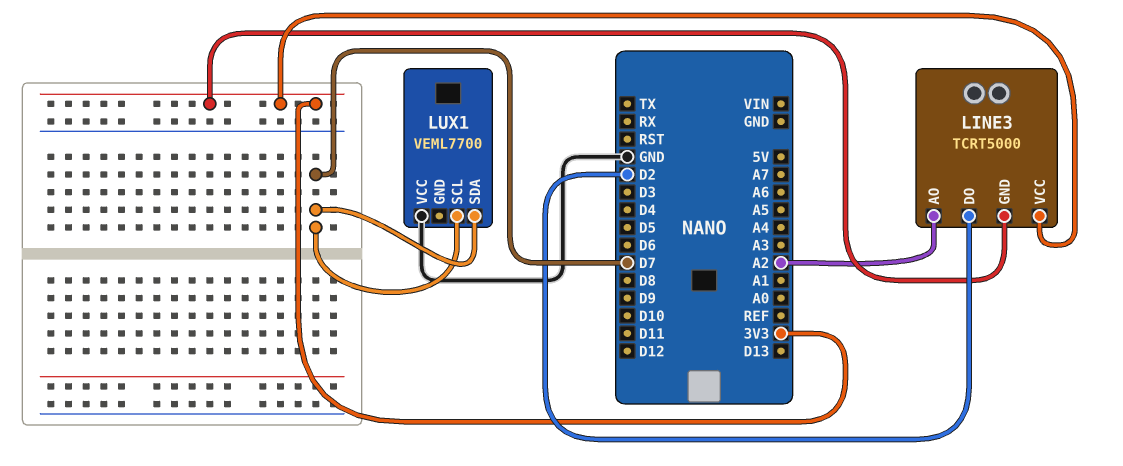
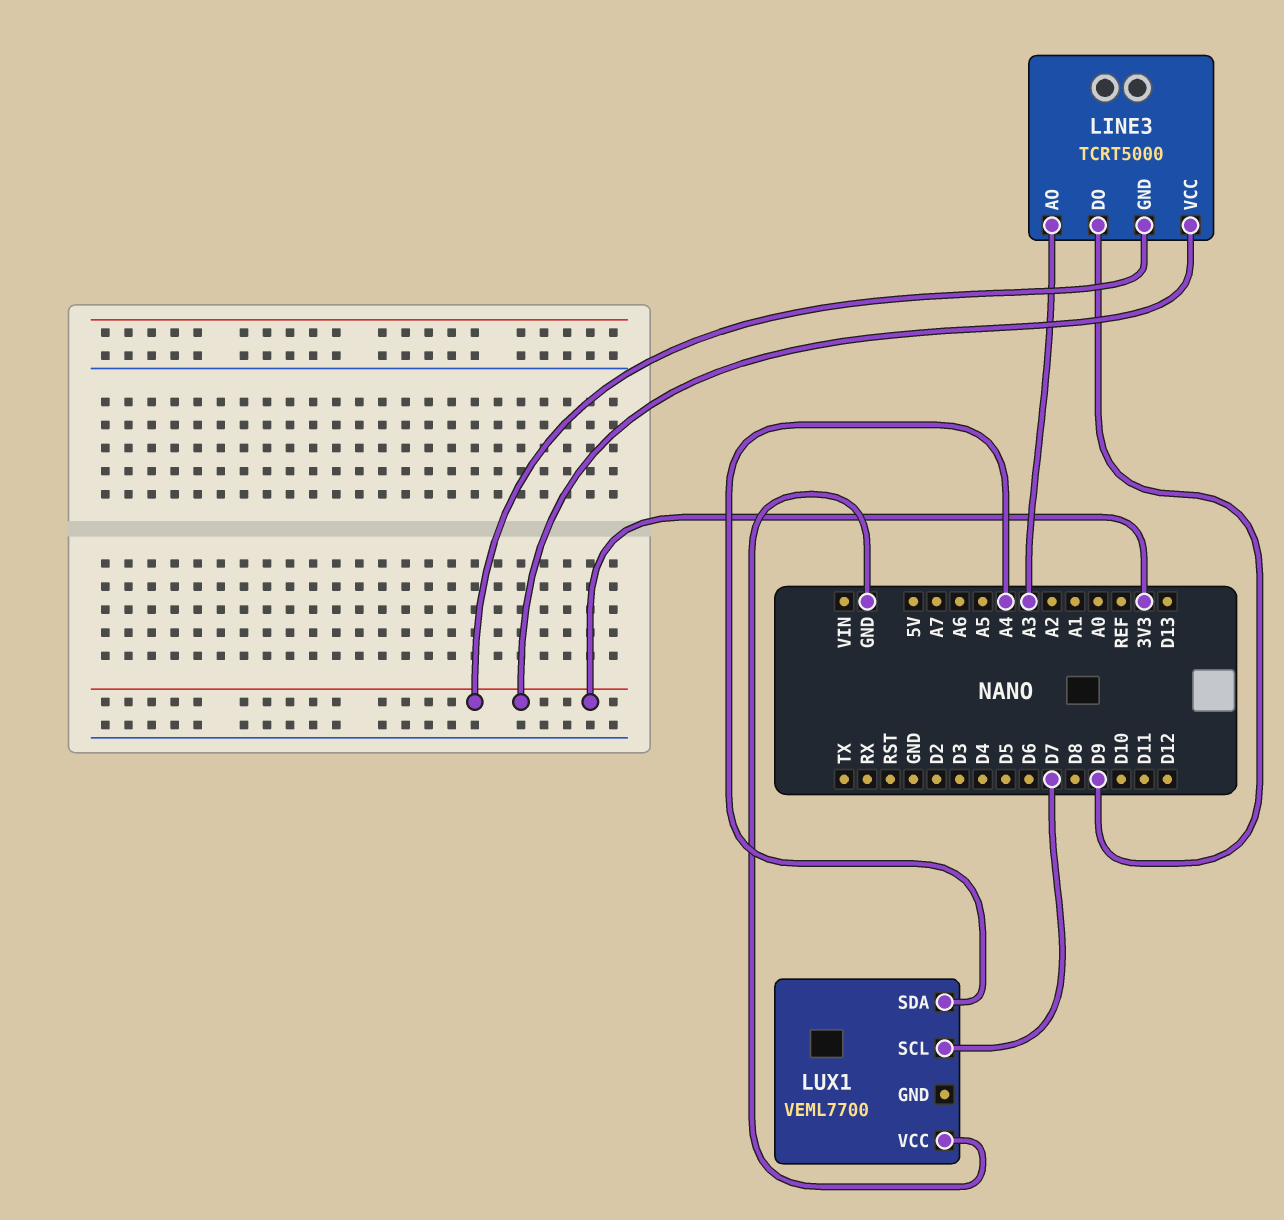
LINE3 pin AO: A2 -> A3
LINE3 pin DO: D2 -> D9
LUX1 pin SDA: D7 -> A4

